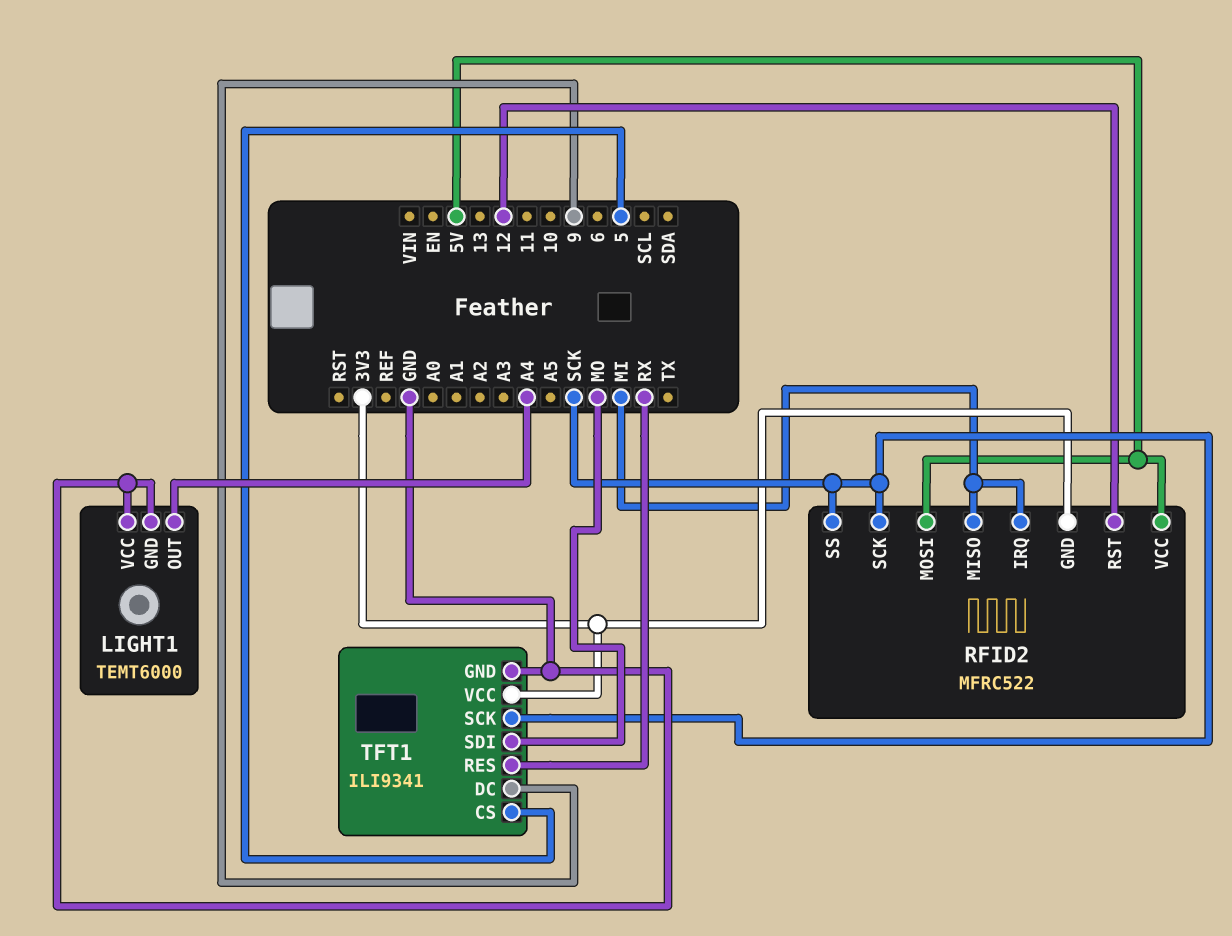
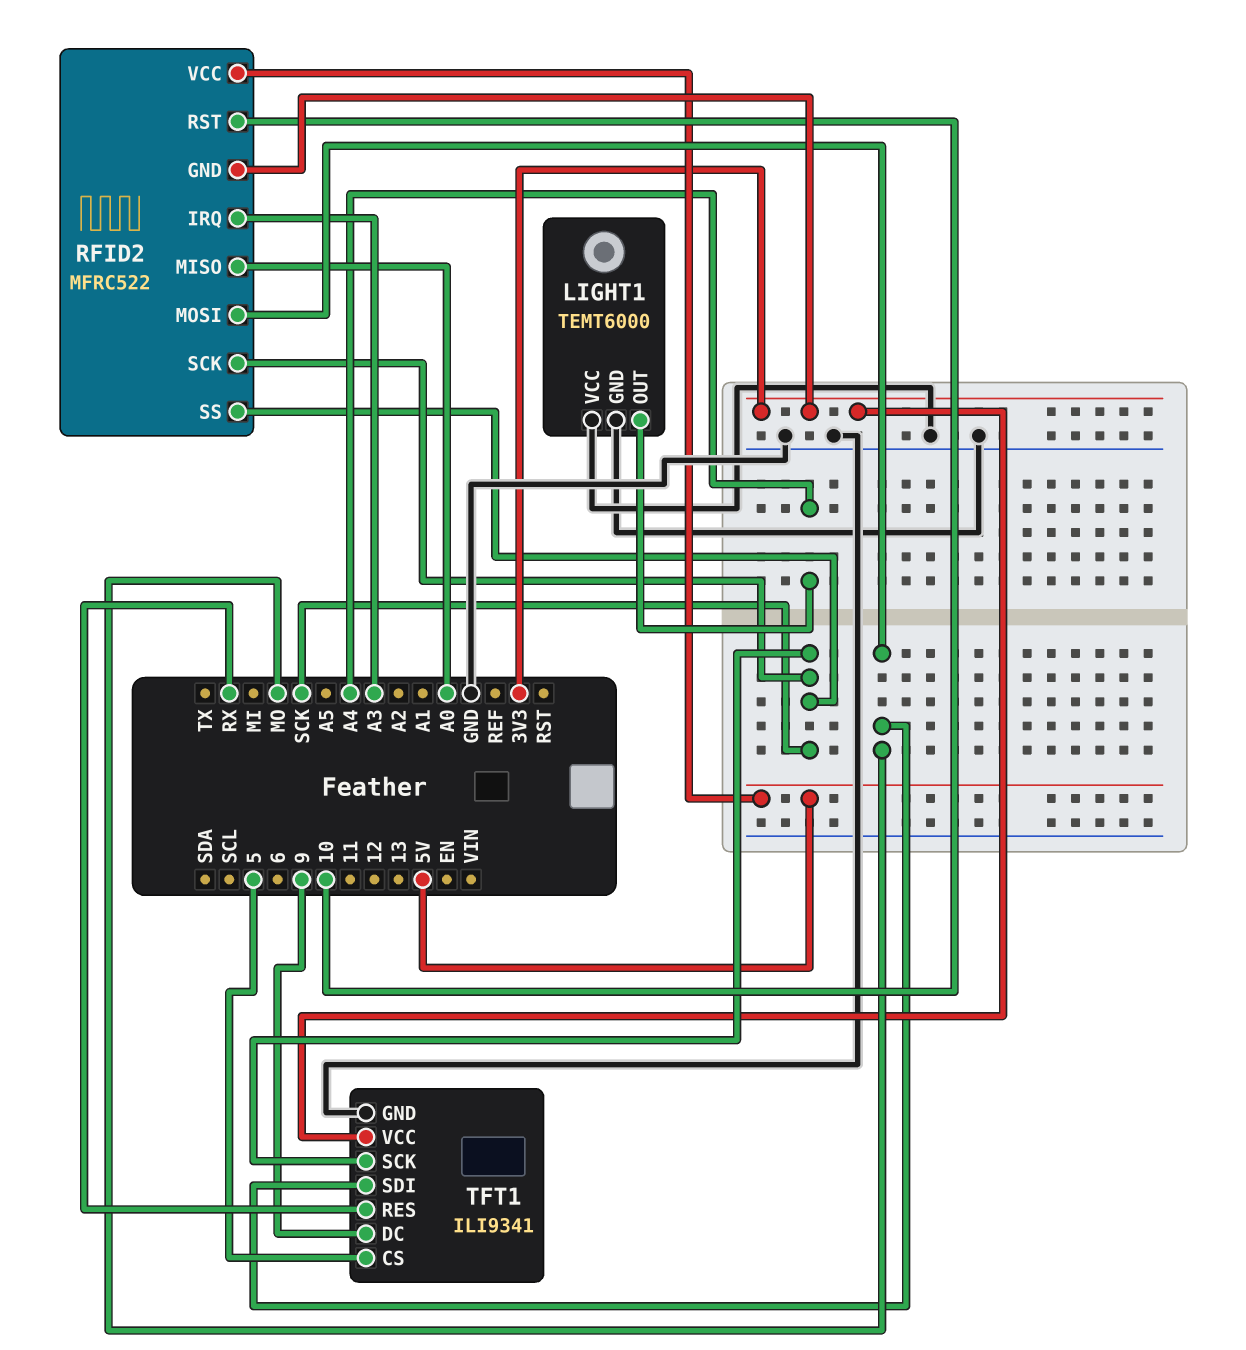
RFID2 pin IRQ: MI -> A3
RFID2 pin MISO: MI -> A0
RFID2 pin MOSI: 5V -> MO
RFID2 pin RST: 12 -> 10

